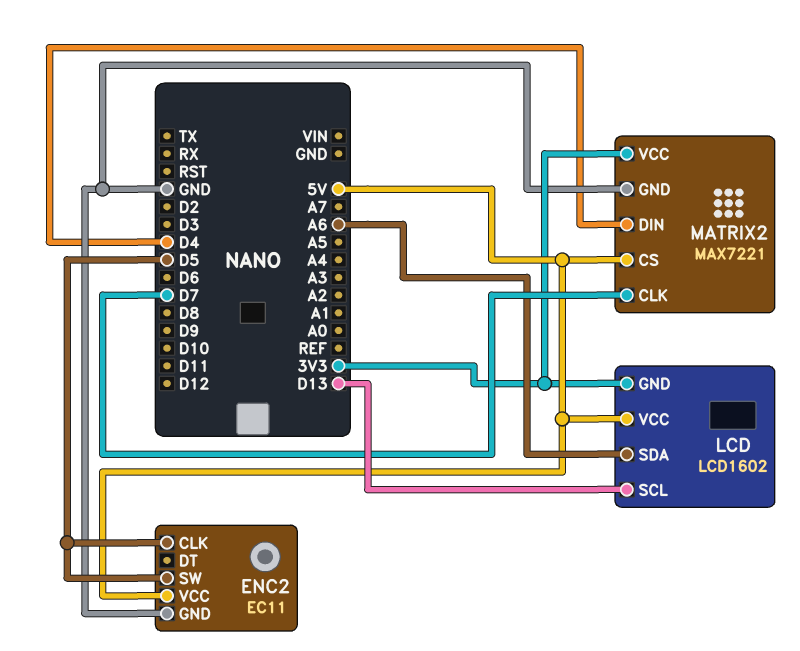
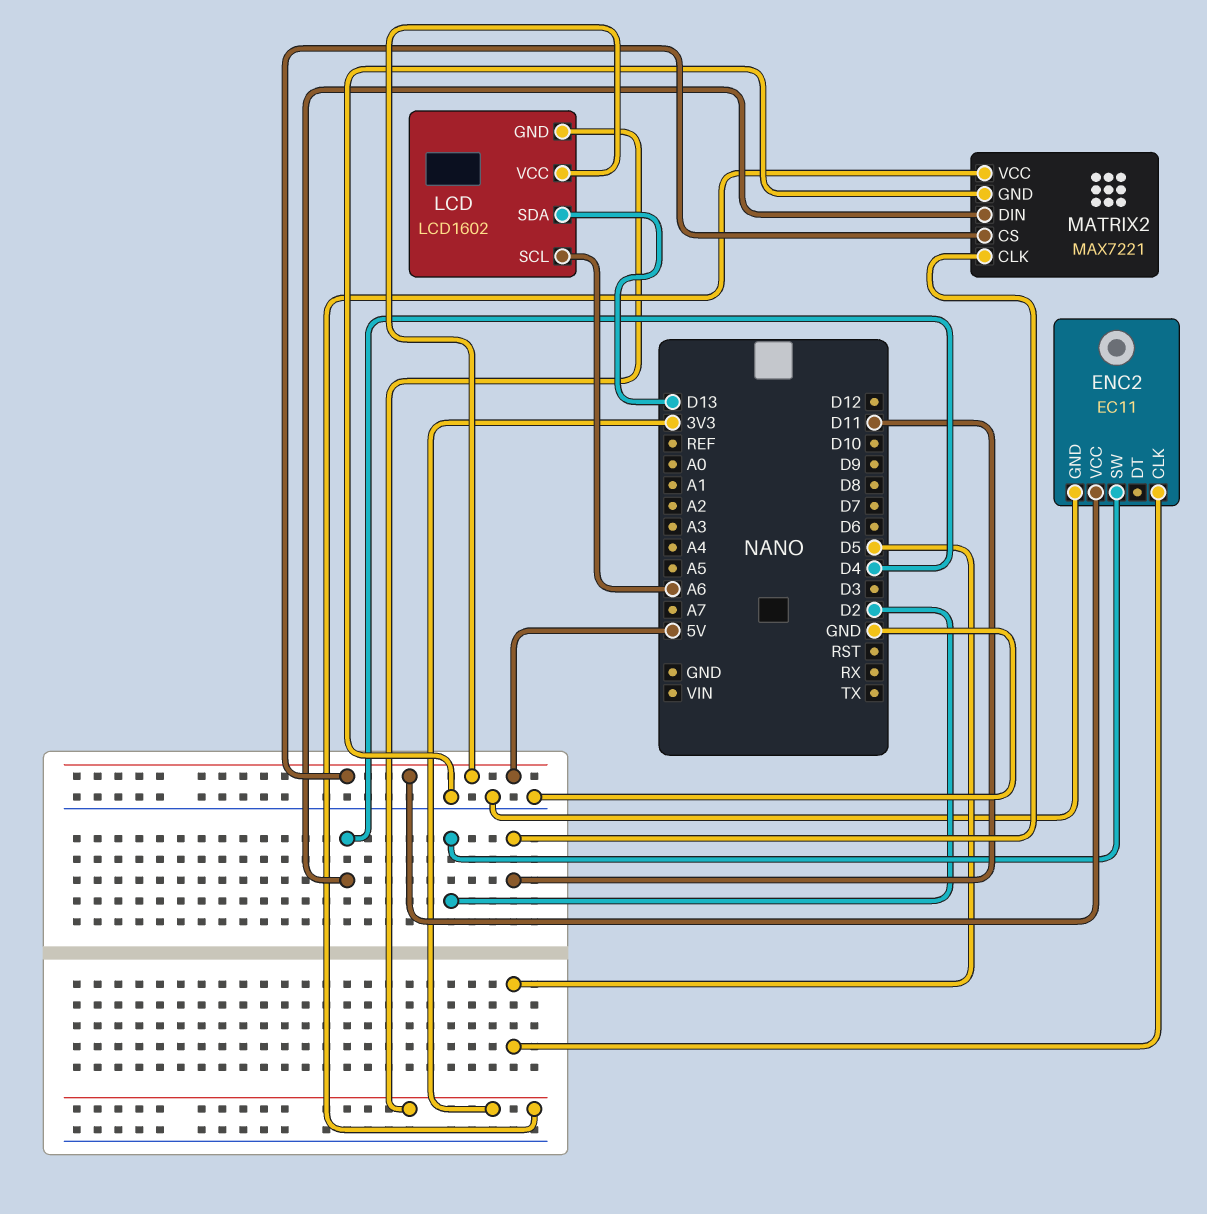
ENC2 pin SW: D5 -> D2
LCD pin SCL: D13 -> A6
LCD pin SDA: A6 -> D13
MATRIX2 pin CLK: D7 -> D11

